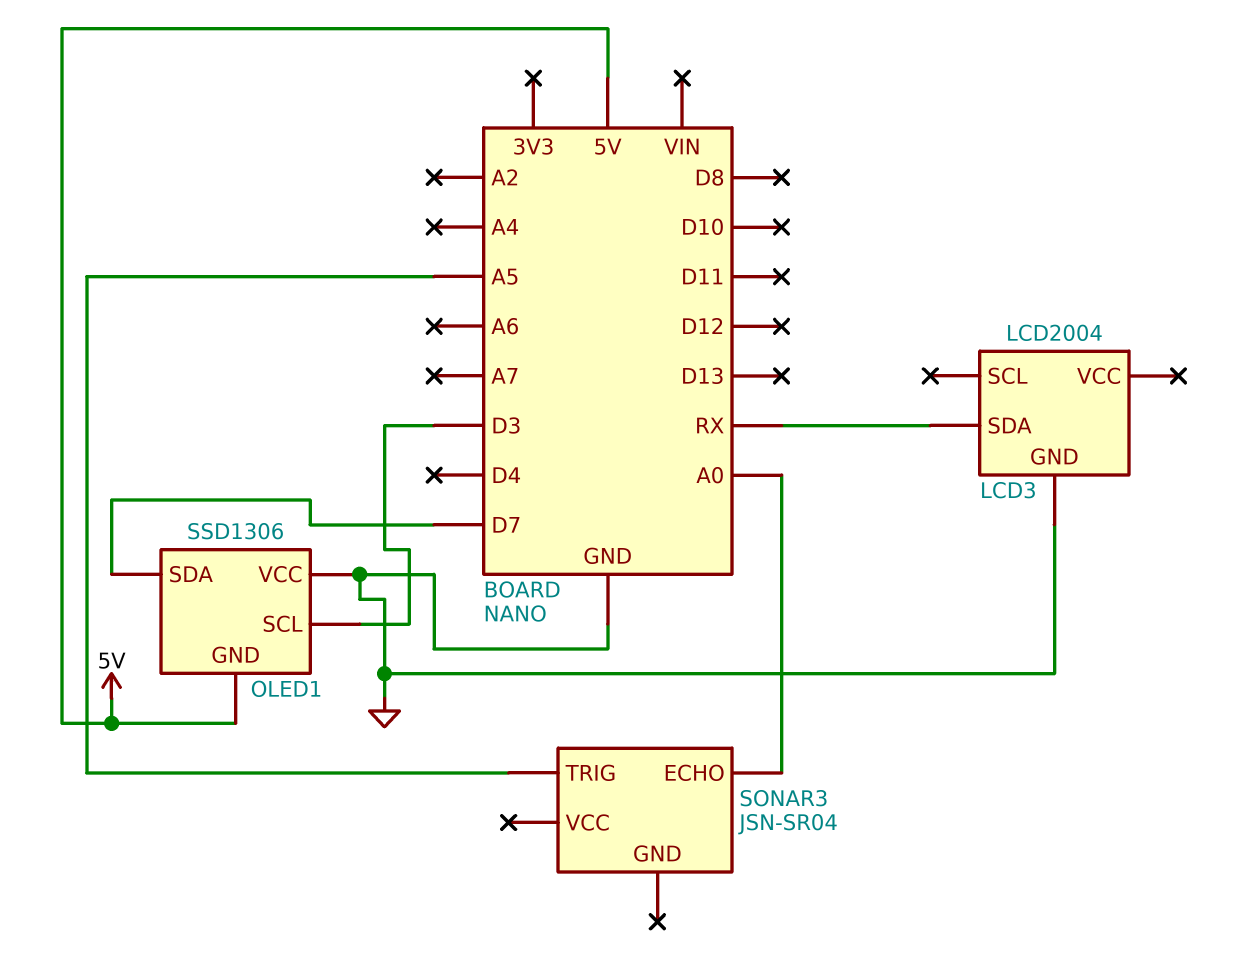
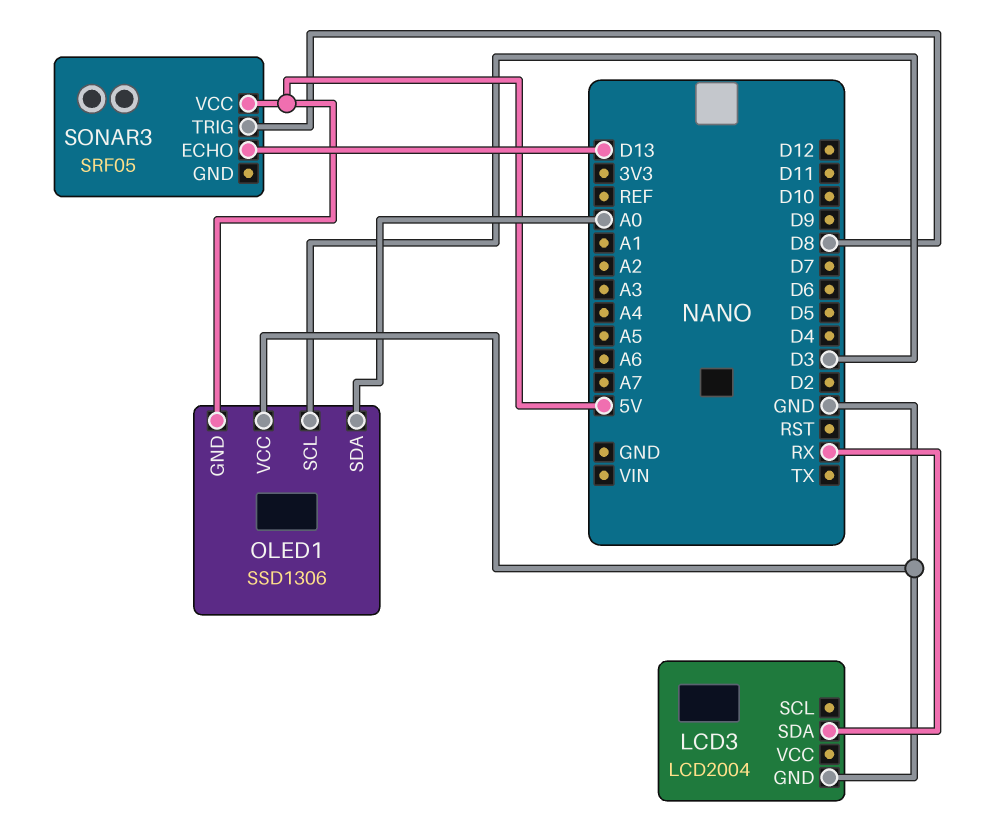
OLED1 pin SDA: D7 -> A0
SONAR3: JSN-SR04 -> SRF05
SONAR3 pin ECHO: A0 -> D13
SONAR3 pin TRIG: A5 -> D8
SONAR3 pin VCC: none -> 5V

